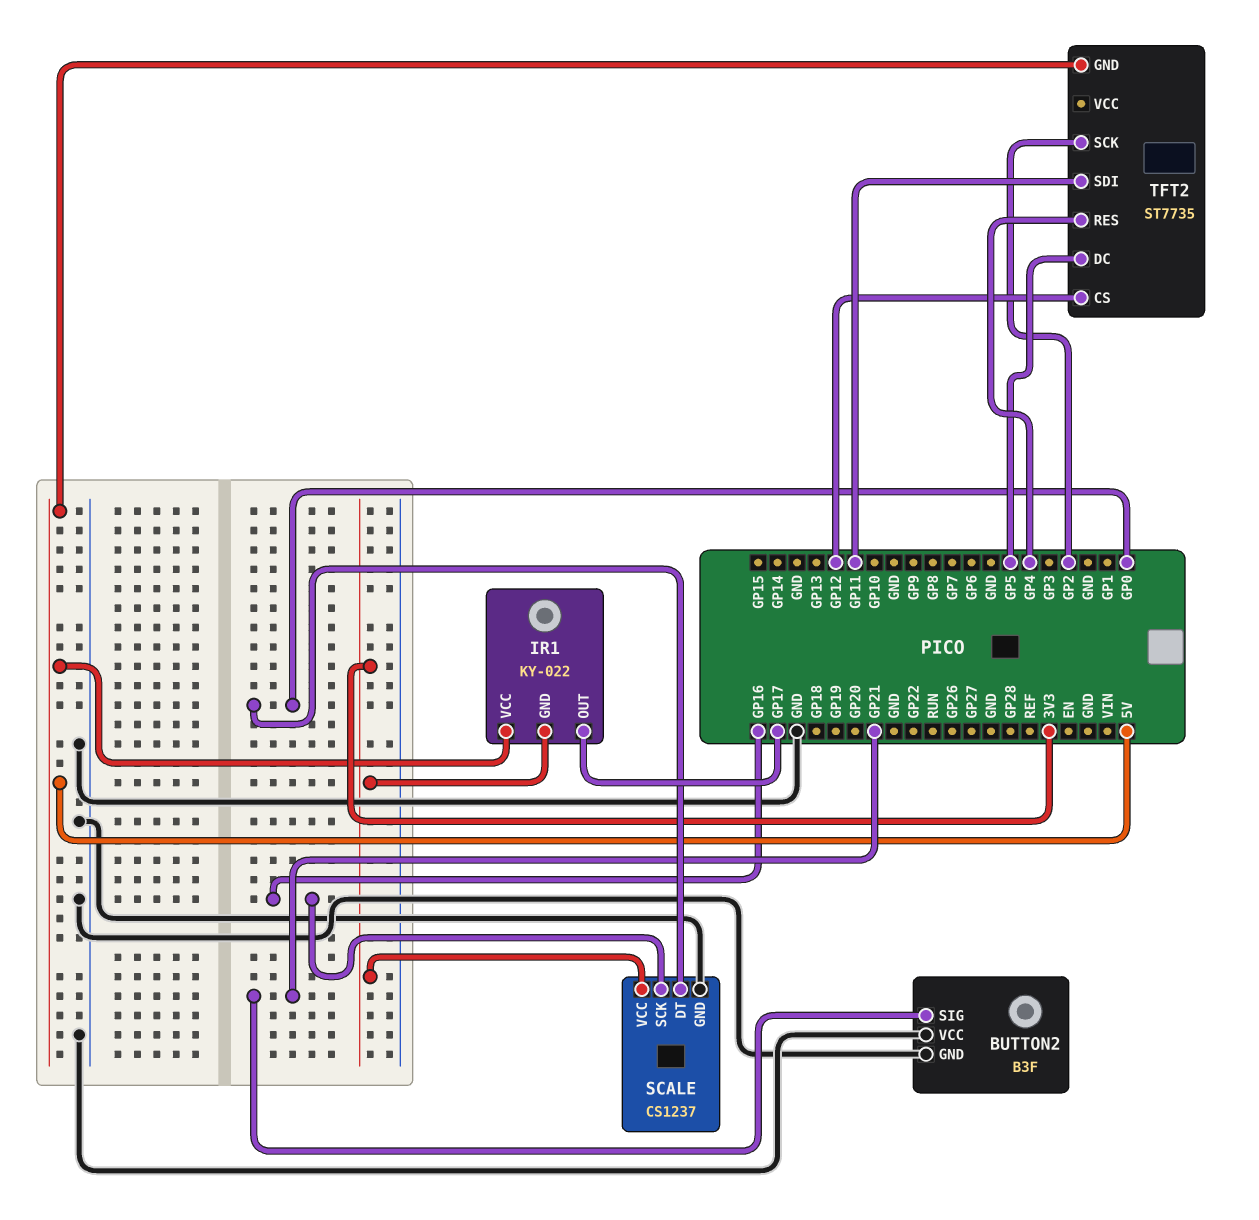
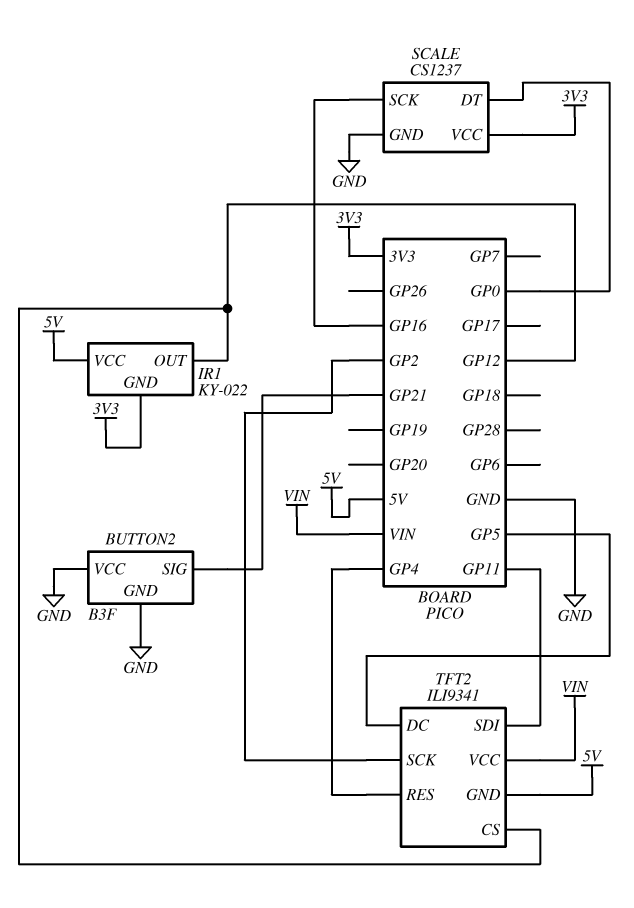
IR1 pin OUT: GP17 -> GP12
TFT2: ST7735 -> ILI9341
TFT2 pin VCC: none -> VIN

